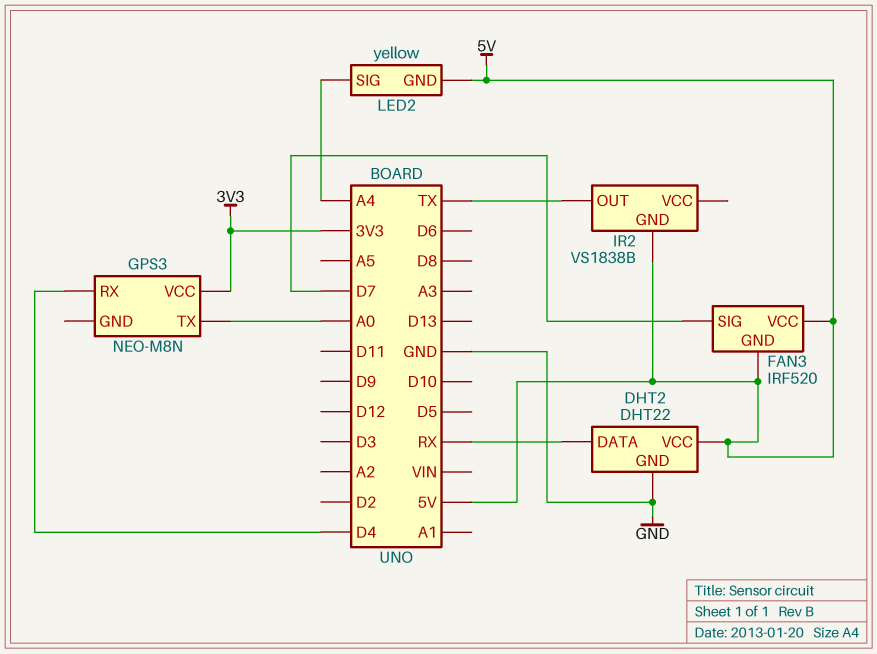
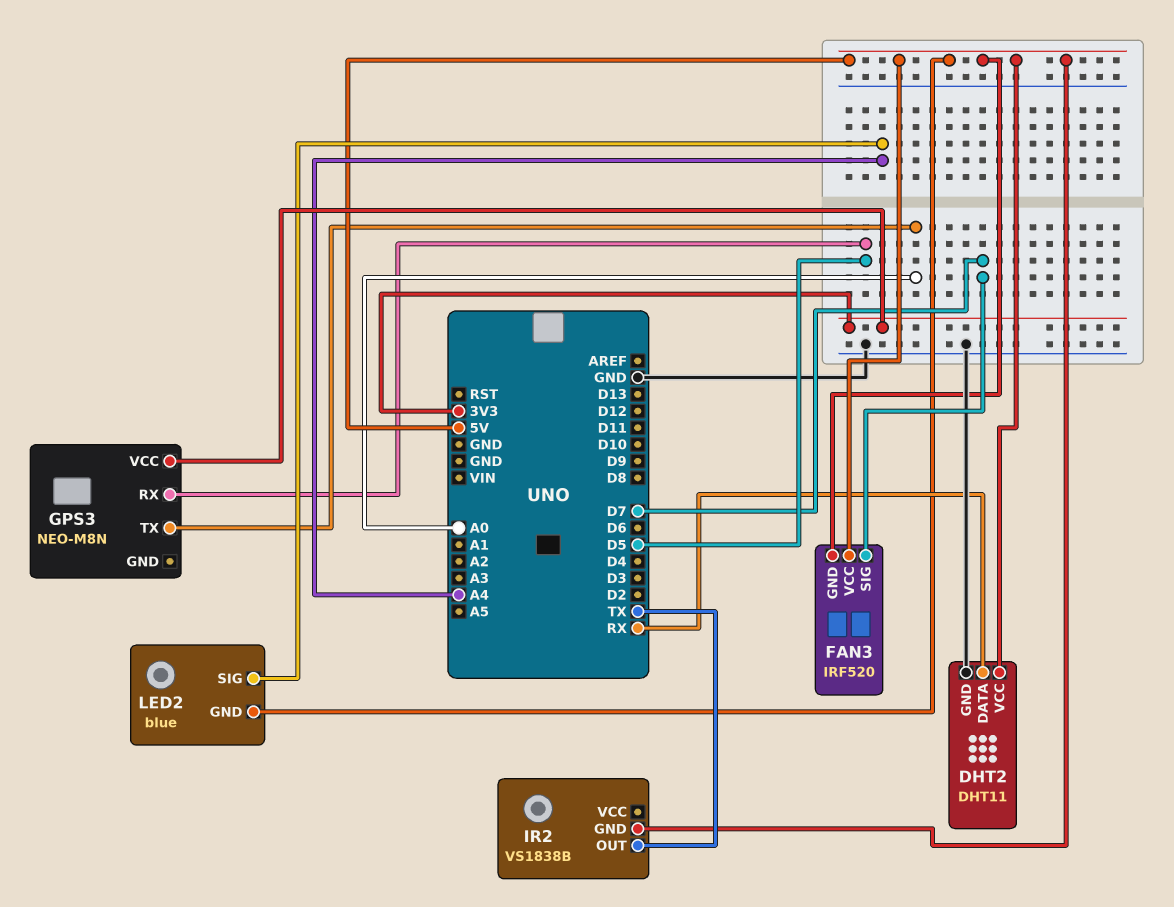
DHT2: DHT22 -> DHT11
GPS3 pin RX: D4 -> D5
LED2: yellow -> blue

